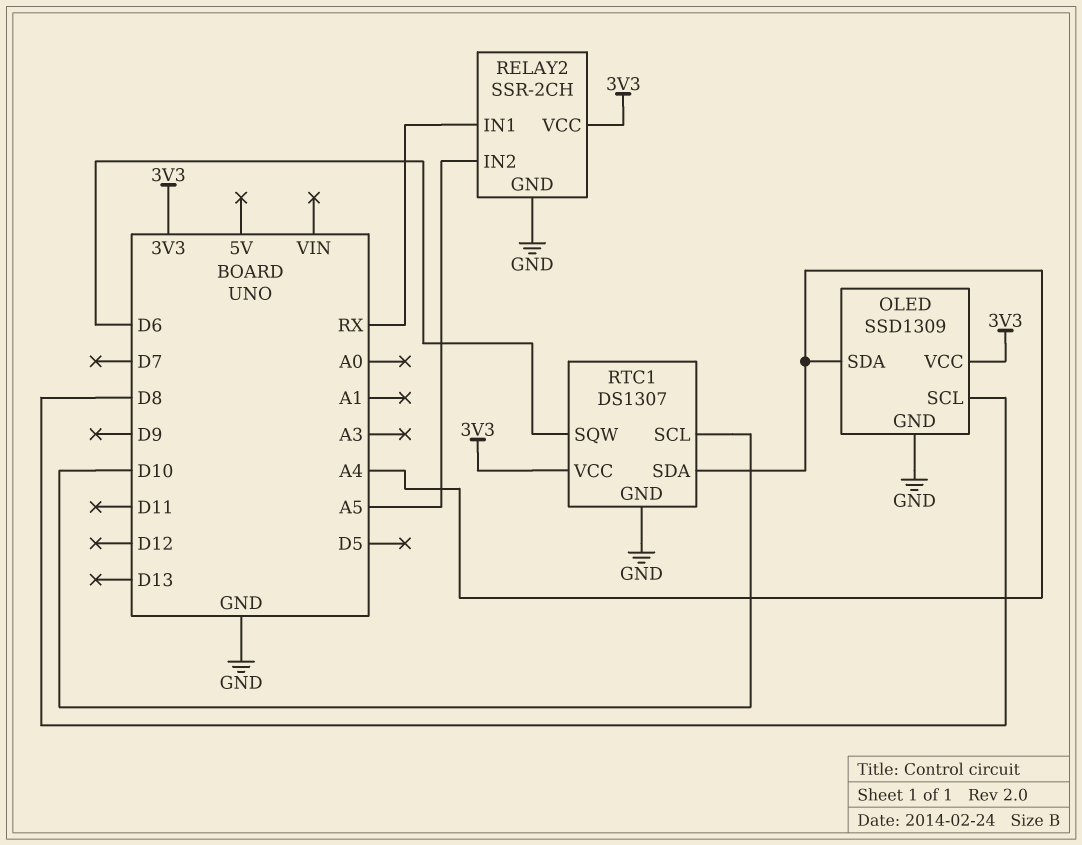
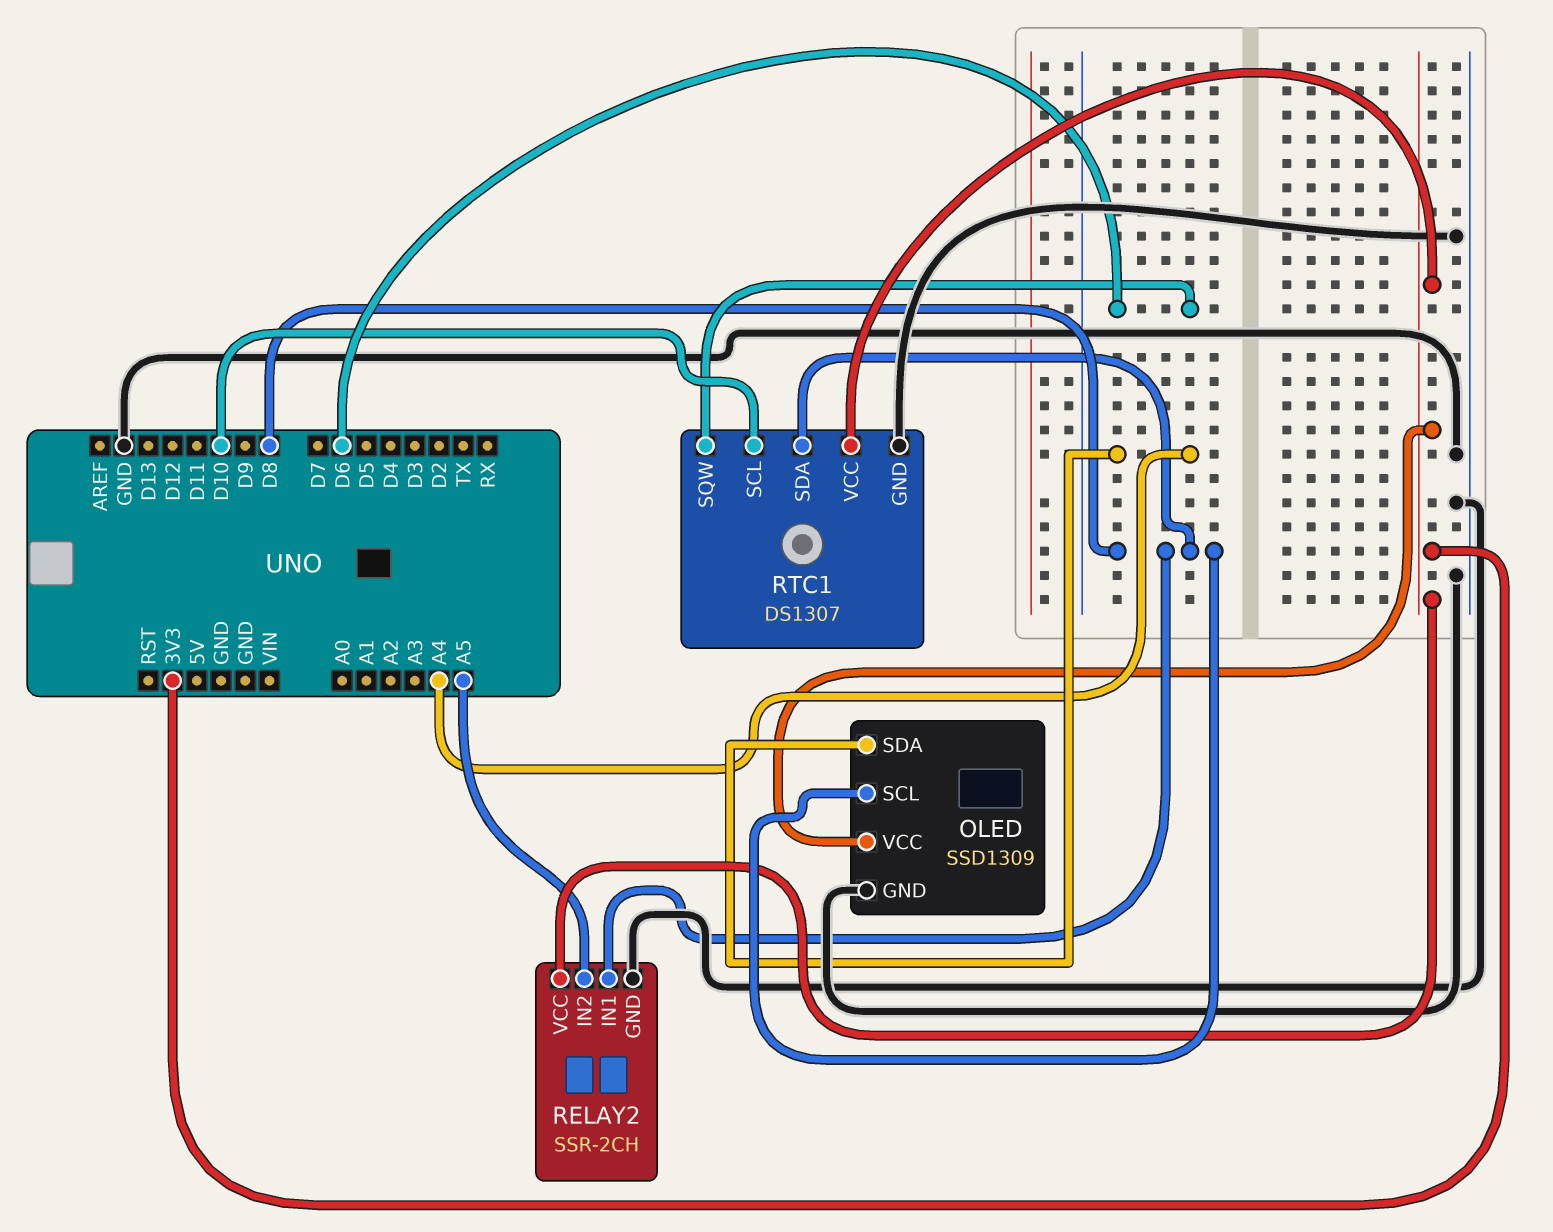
RELAY2 pin IN1: RX -> D8
RTC1 pin SDA: A4 -> D8

